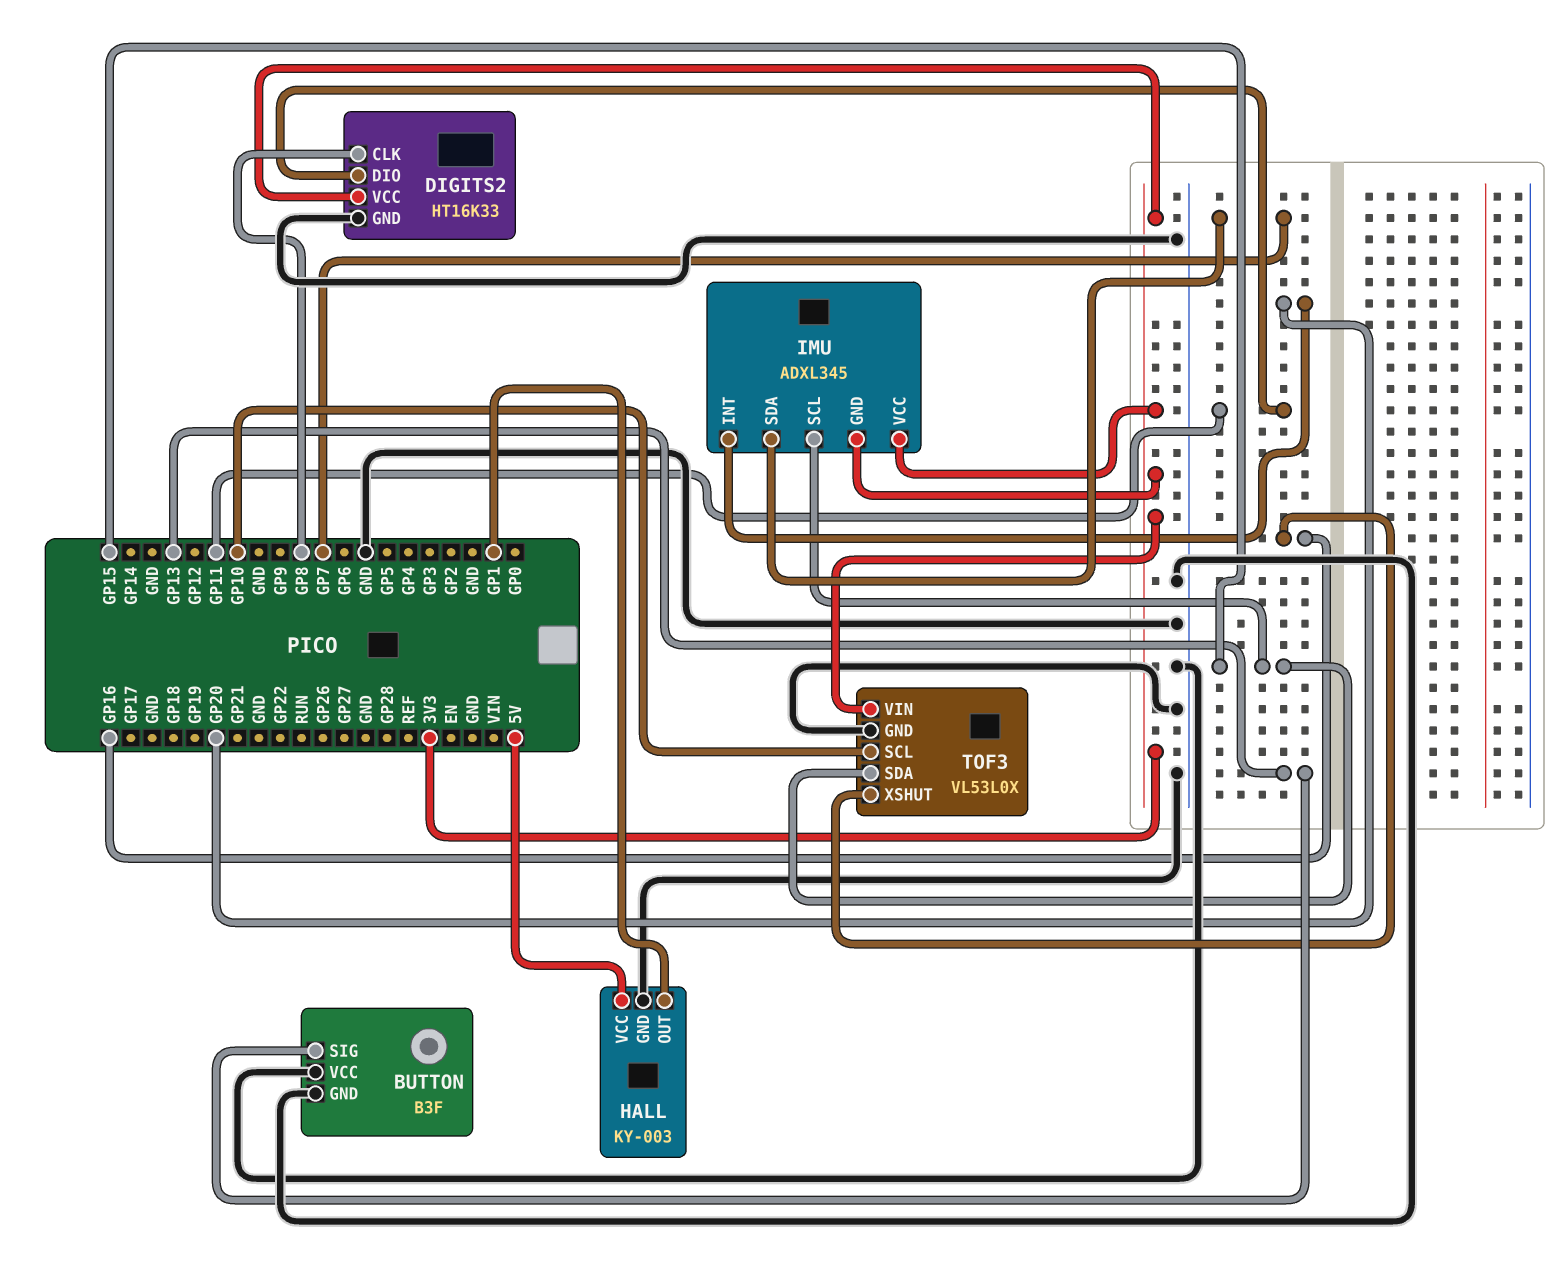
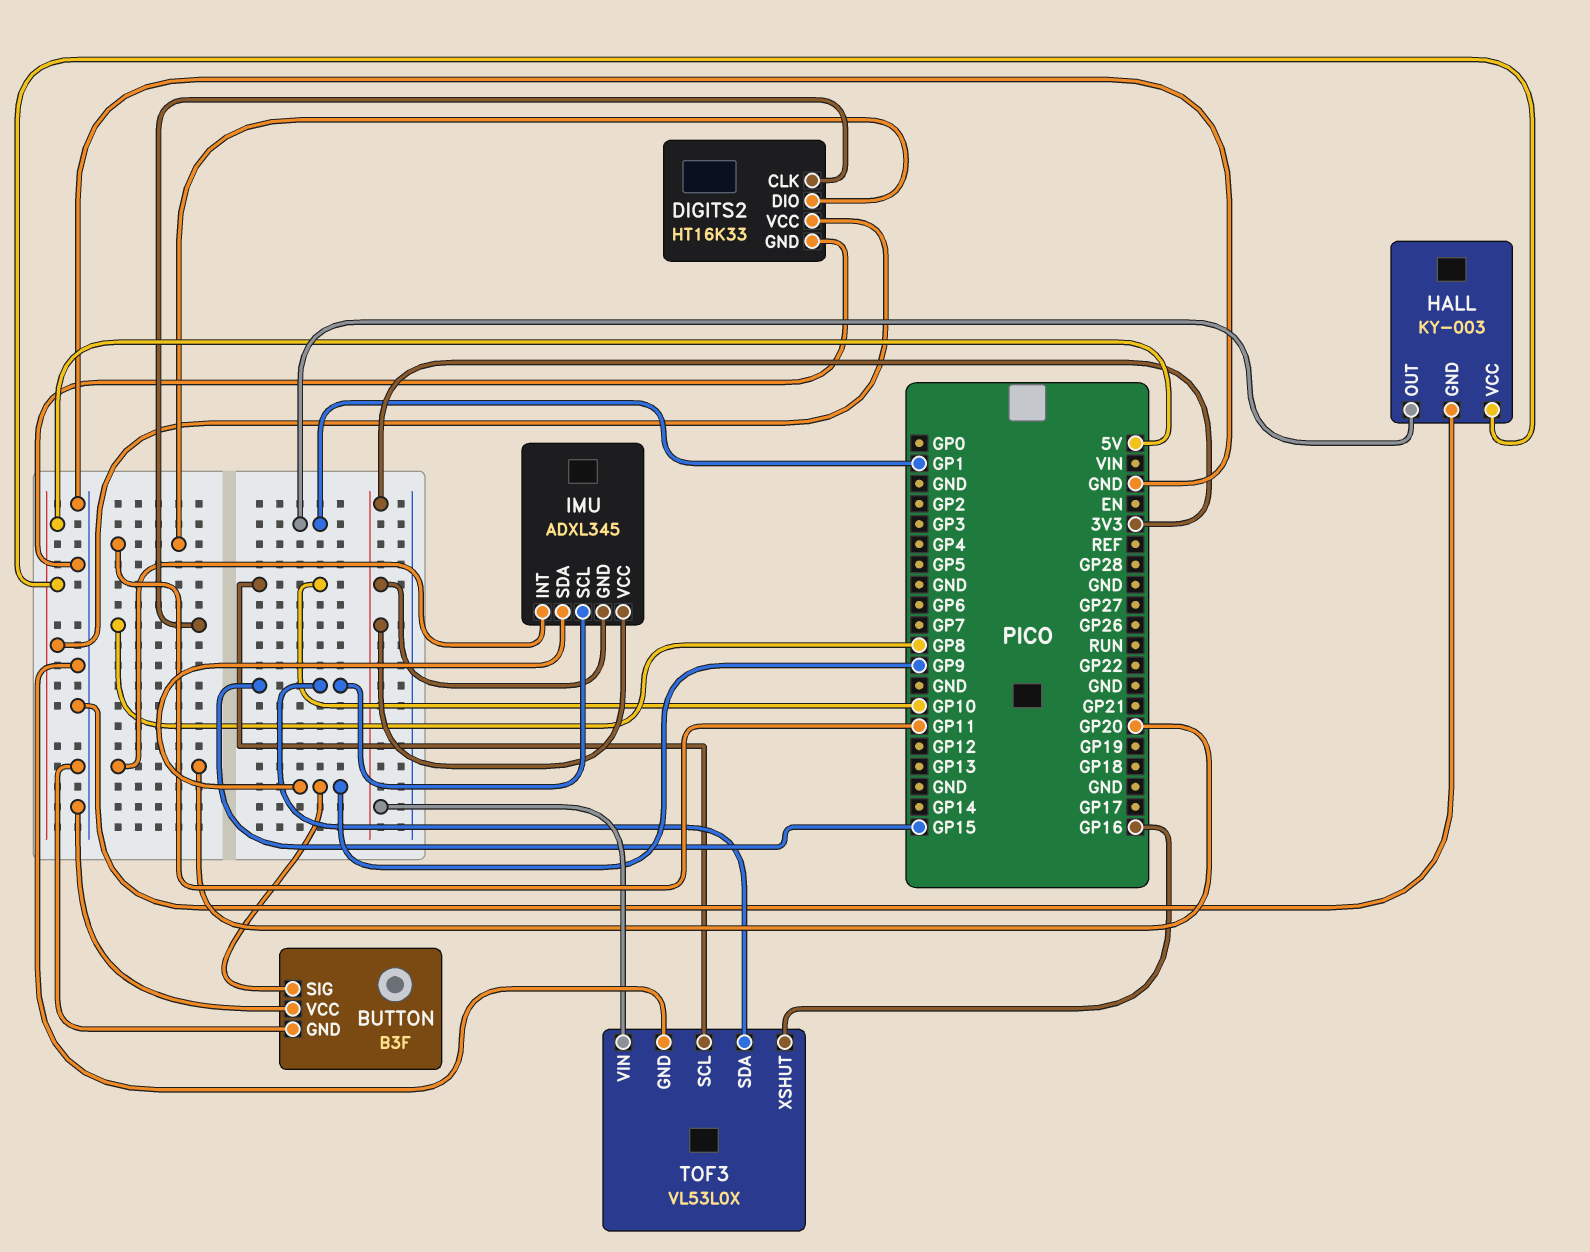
BUTTON pin SIG: GP13 -> GP9
DIGITS2 pin VCC: 3V3 -> 5V
IMU pin SDA: GP7 -> GP9

